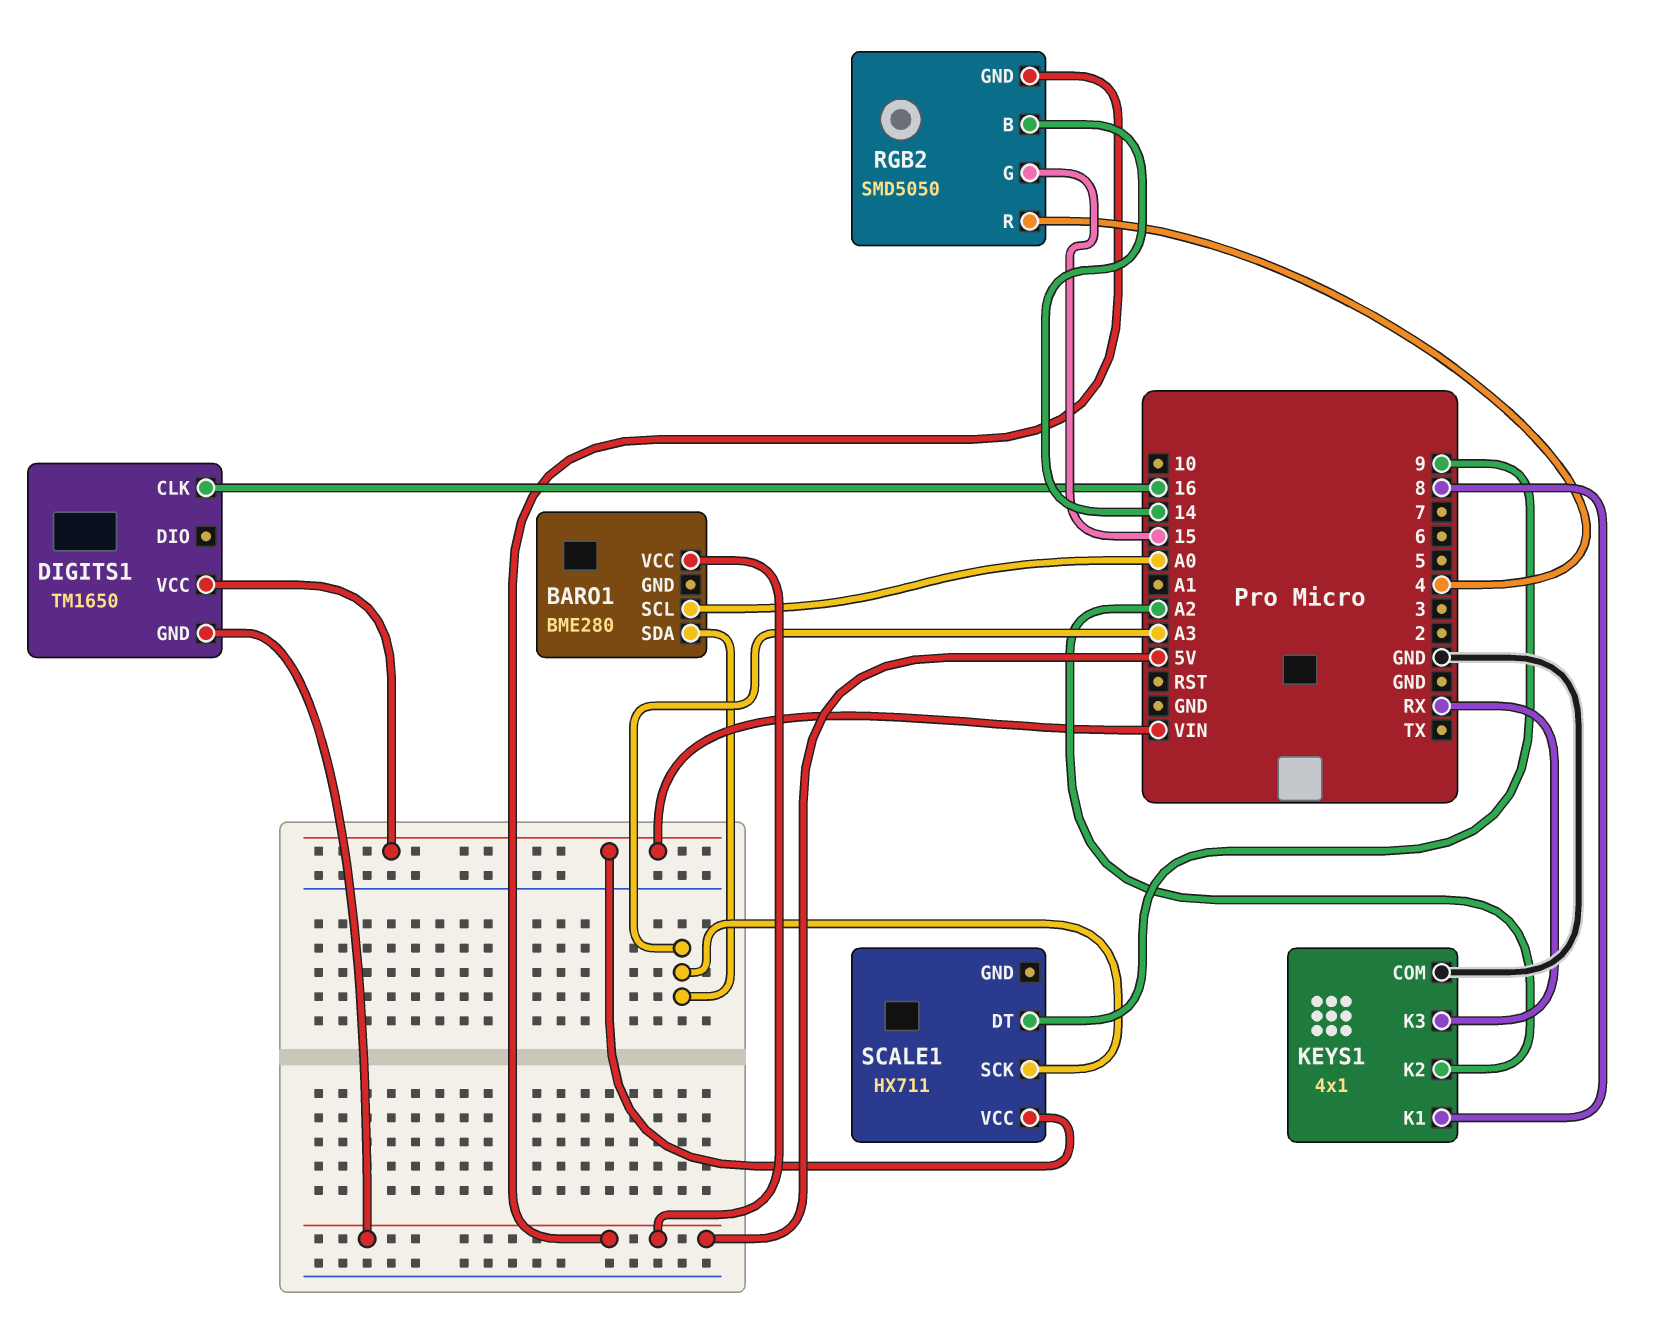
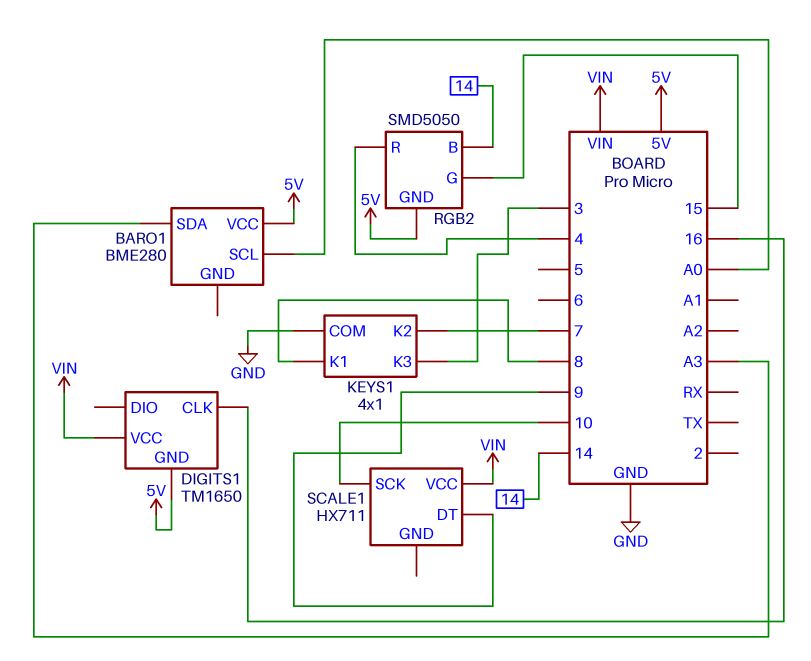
KEYS1 pin K2: A2 -> 7
KEYS1 pin K3: RX -> 3
SCALE1 pin SCK: A3 -> 10

